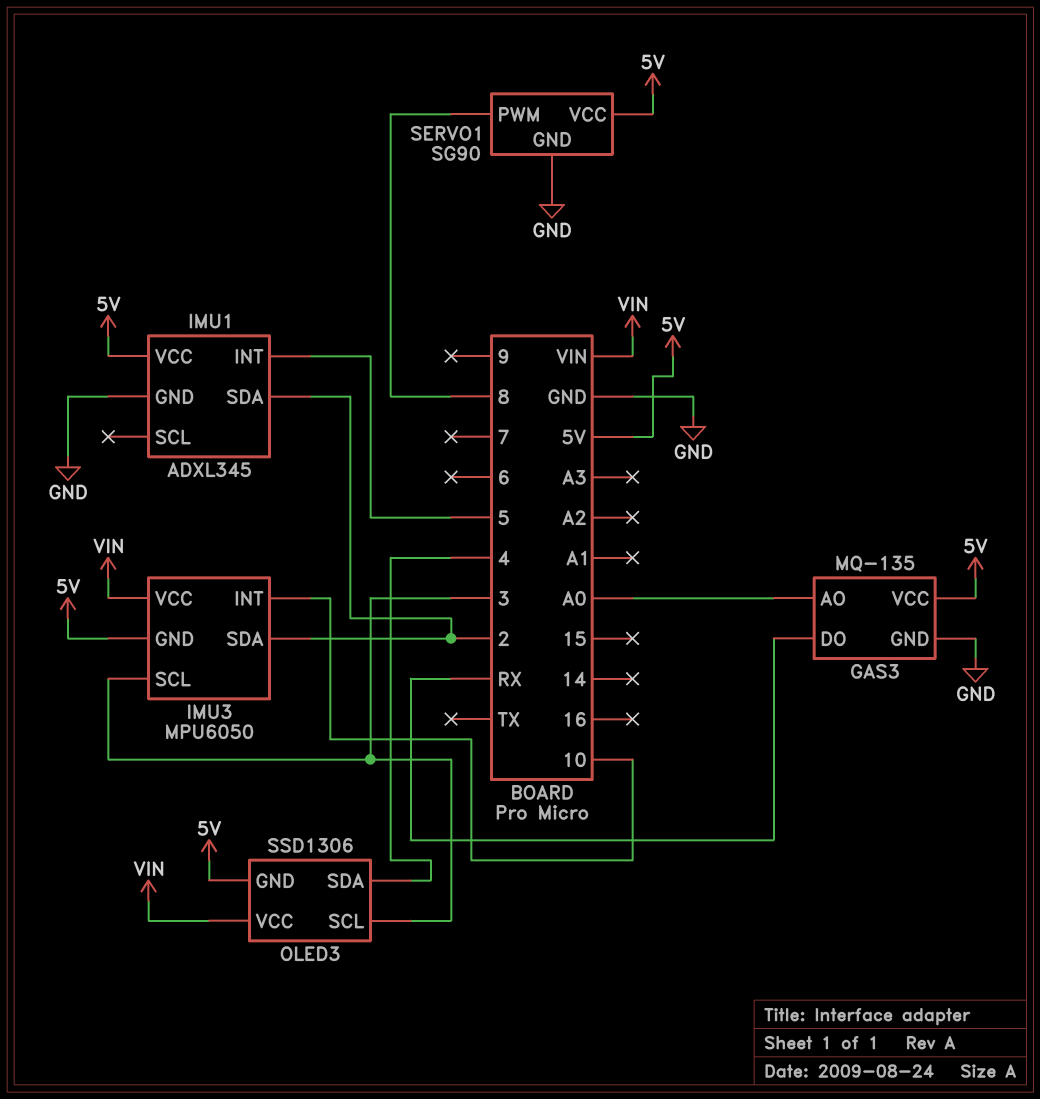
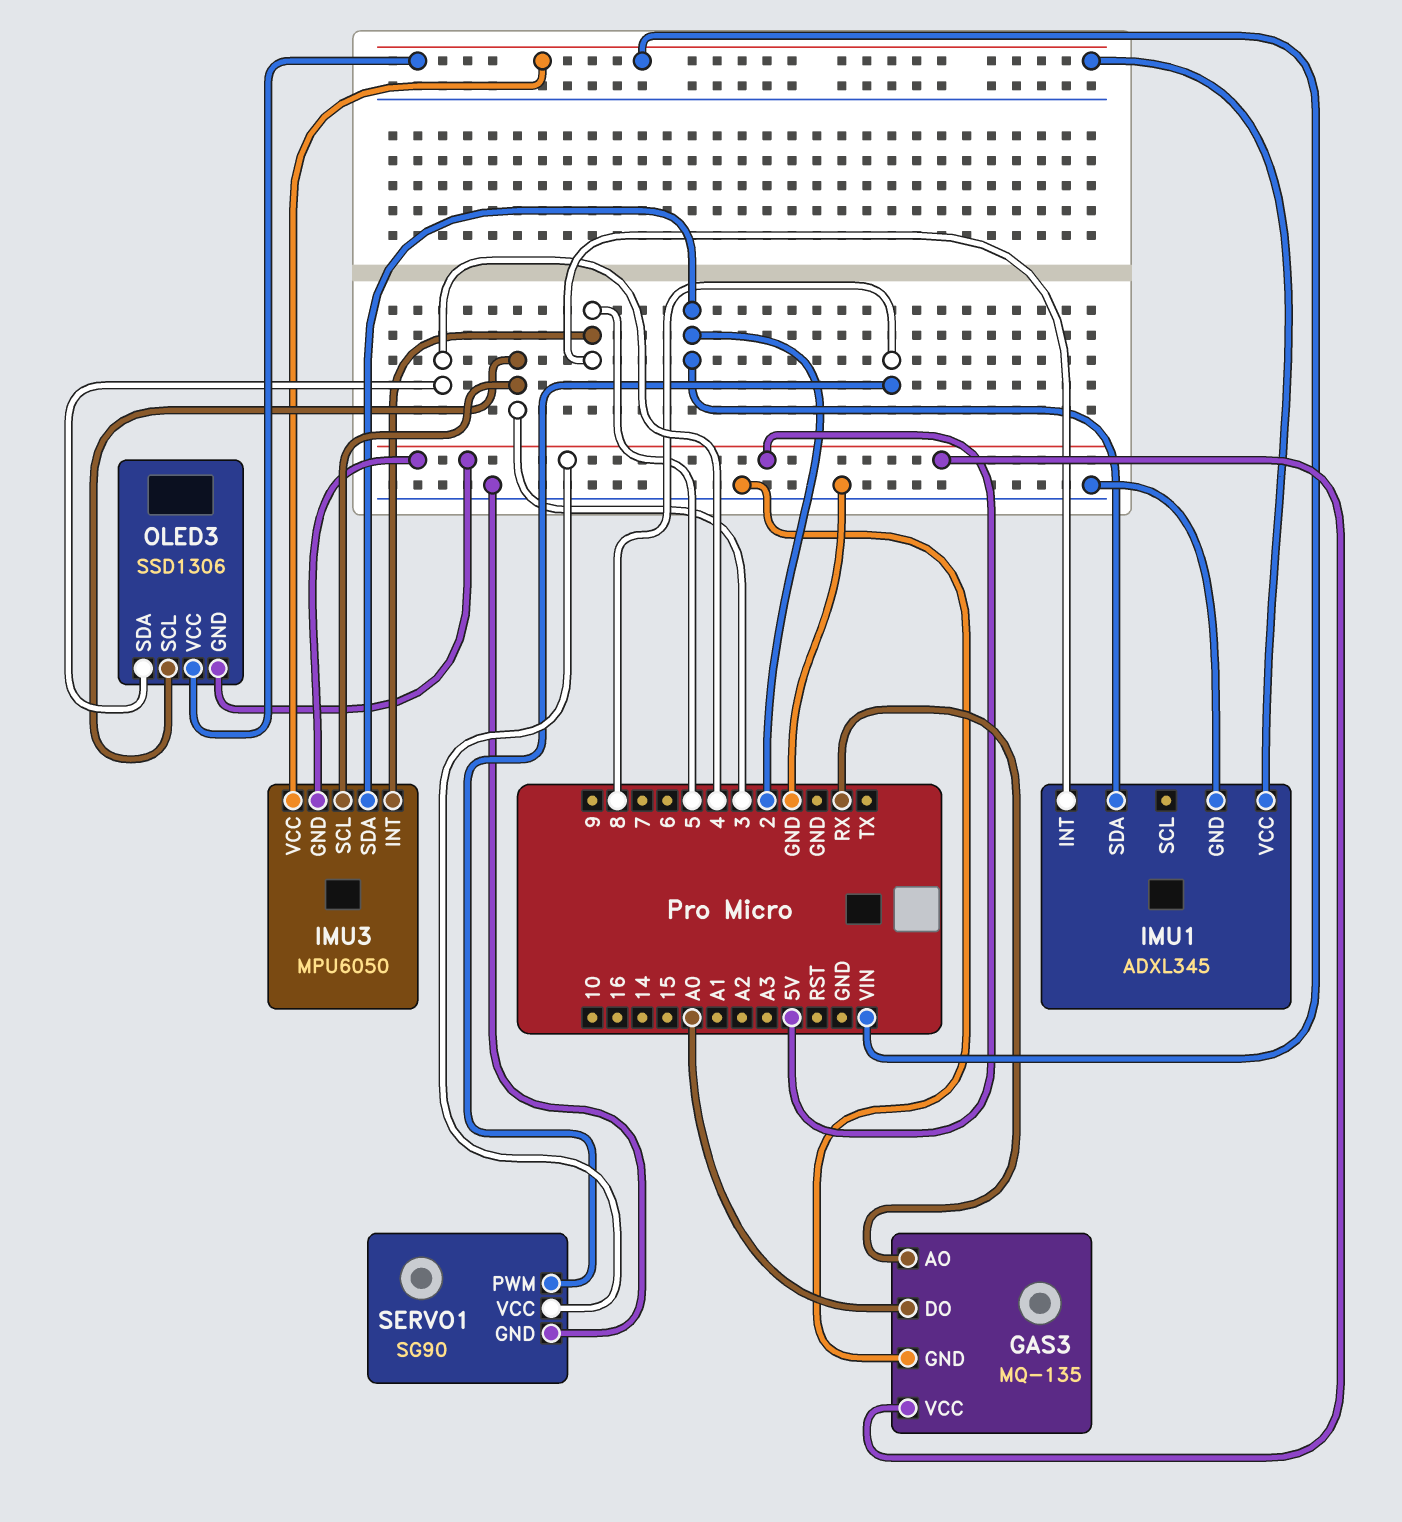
GAS3 pin AO: A0 -> RX
GAS3 pin DO: RX -> A0
IMU1 pin VCC: 5V -> VIN
IMU3 pin INT: 10 -> 5

